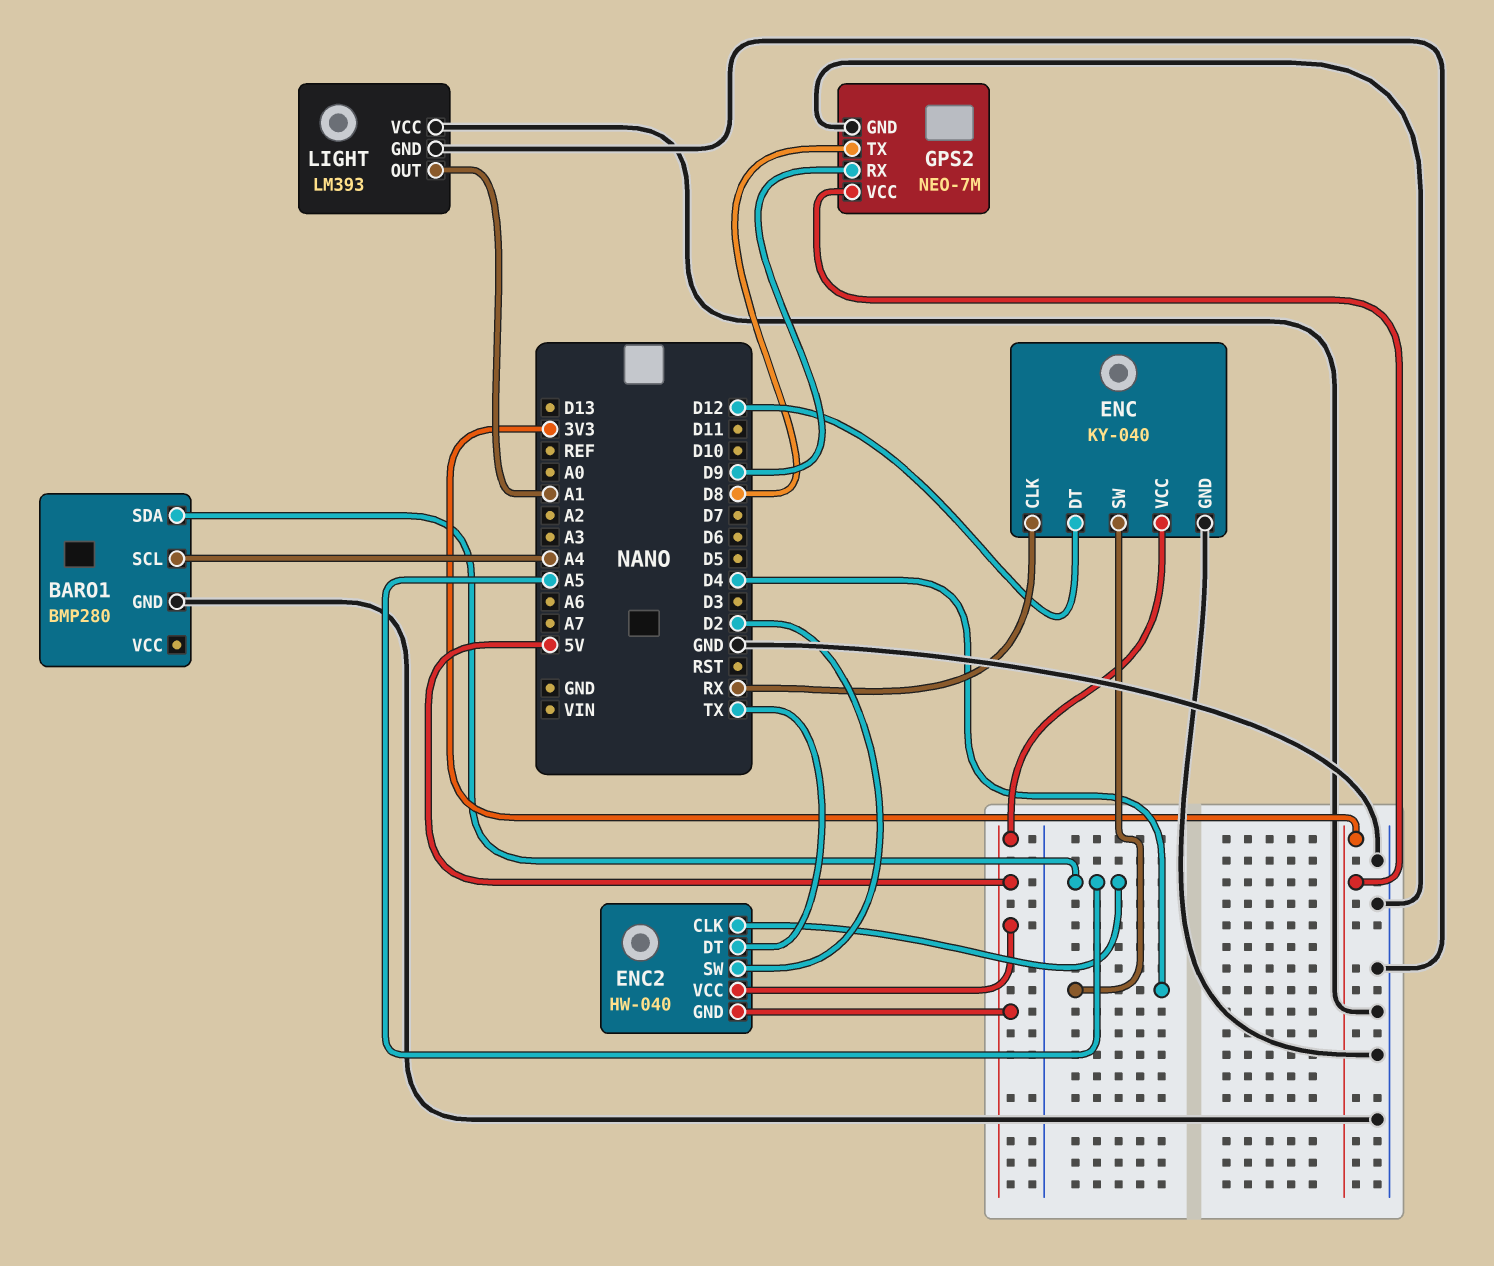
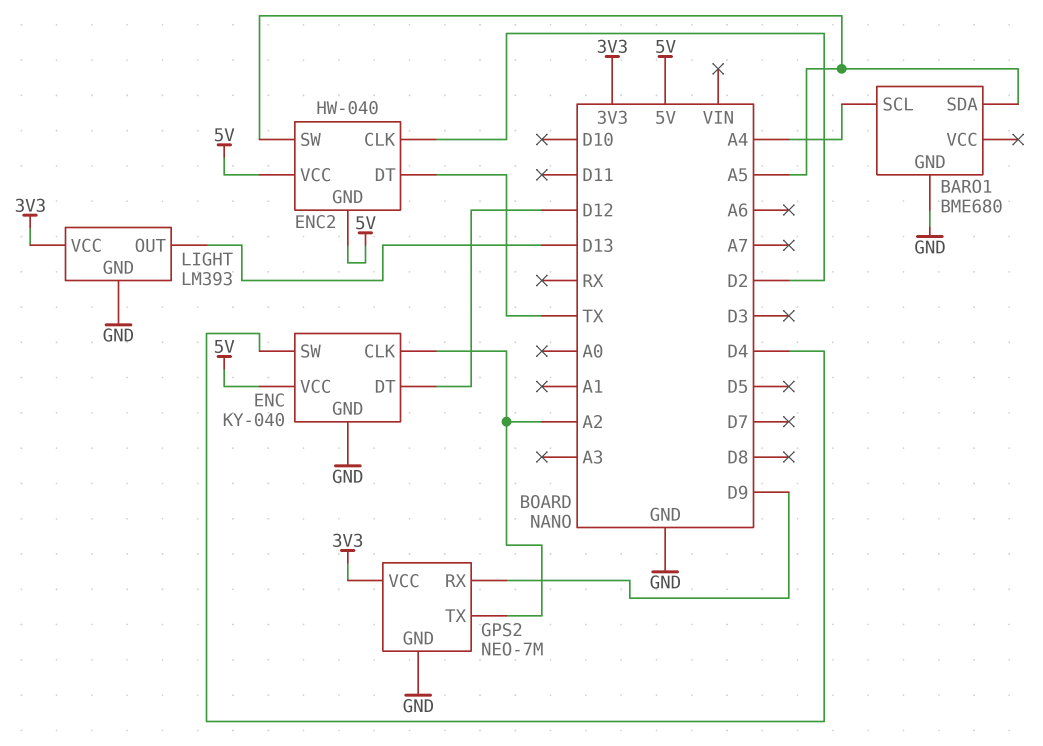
BARO1: BMP280 -> BME680
ENC pin CLK: RX -> A2
ENC2 pin CLK: A5 -> D2
ENC2 pin SW: D2 -> A5
GPS2 pin TX: D8 -> A2
LIGHT pin OUT: A1 -> D13
LIGHT pin VCC: GND -> 3V3

